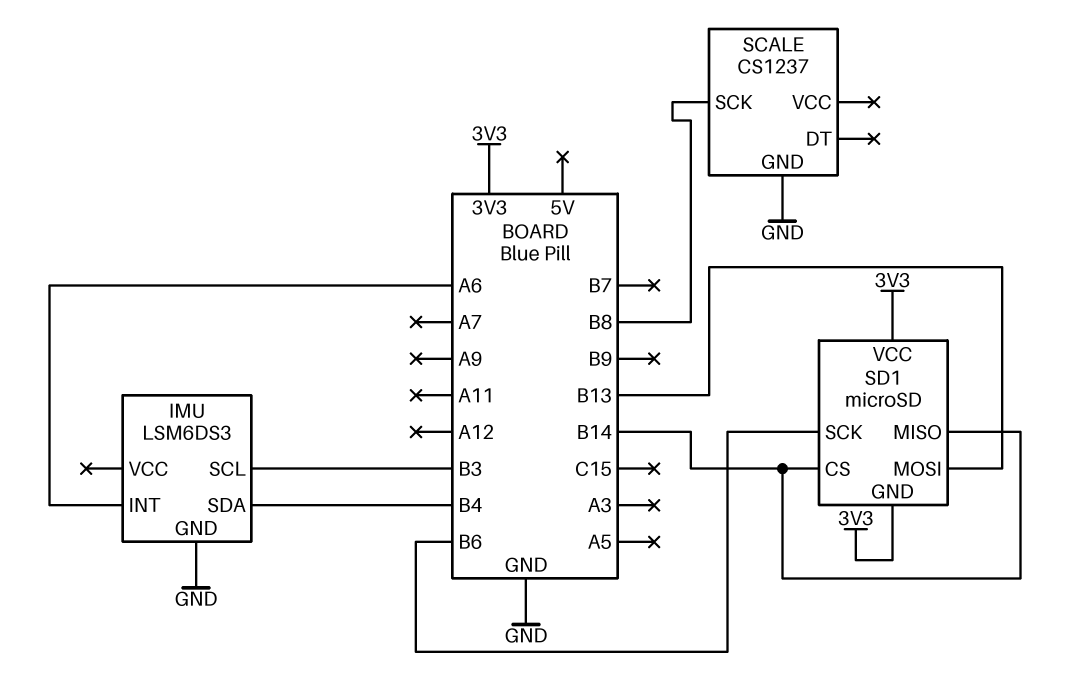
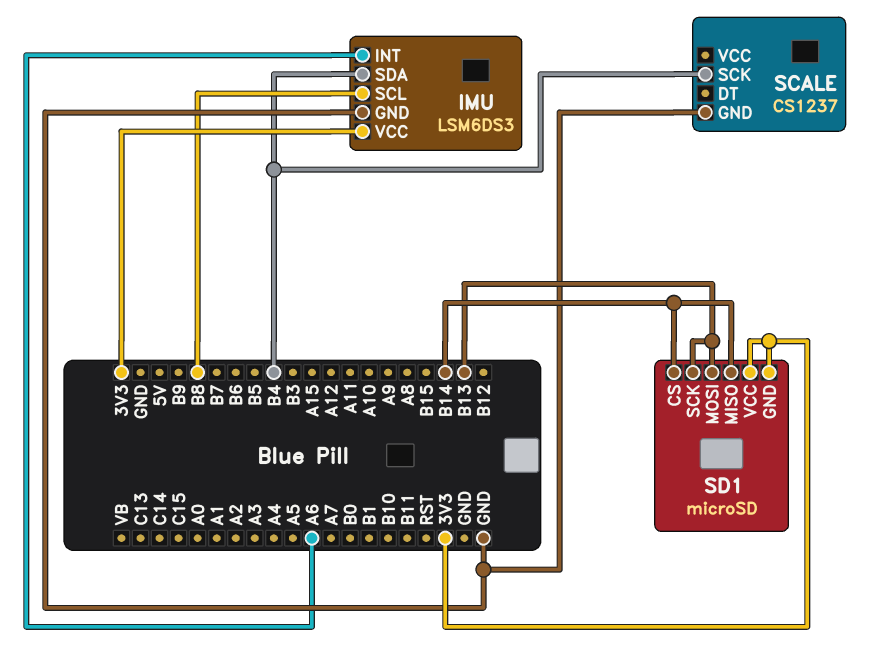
IMU pin SCL: B3 -> B8
IMU pin VCC: none -> 3V3
SCALE pin SCK: B8 -> B4
SD1 pin SCK: B6 -> B13

